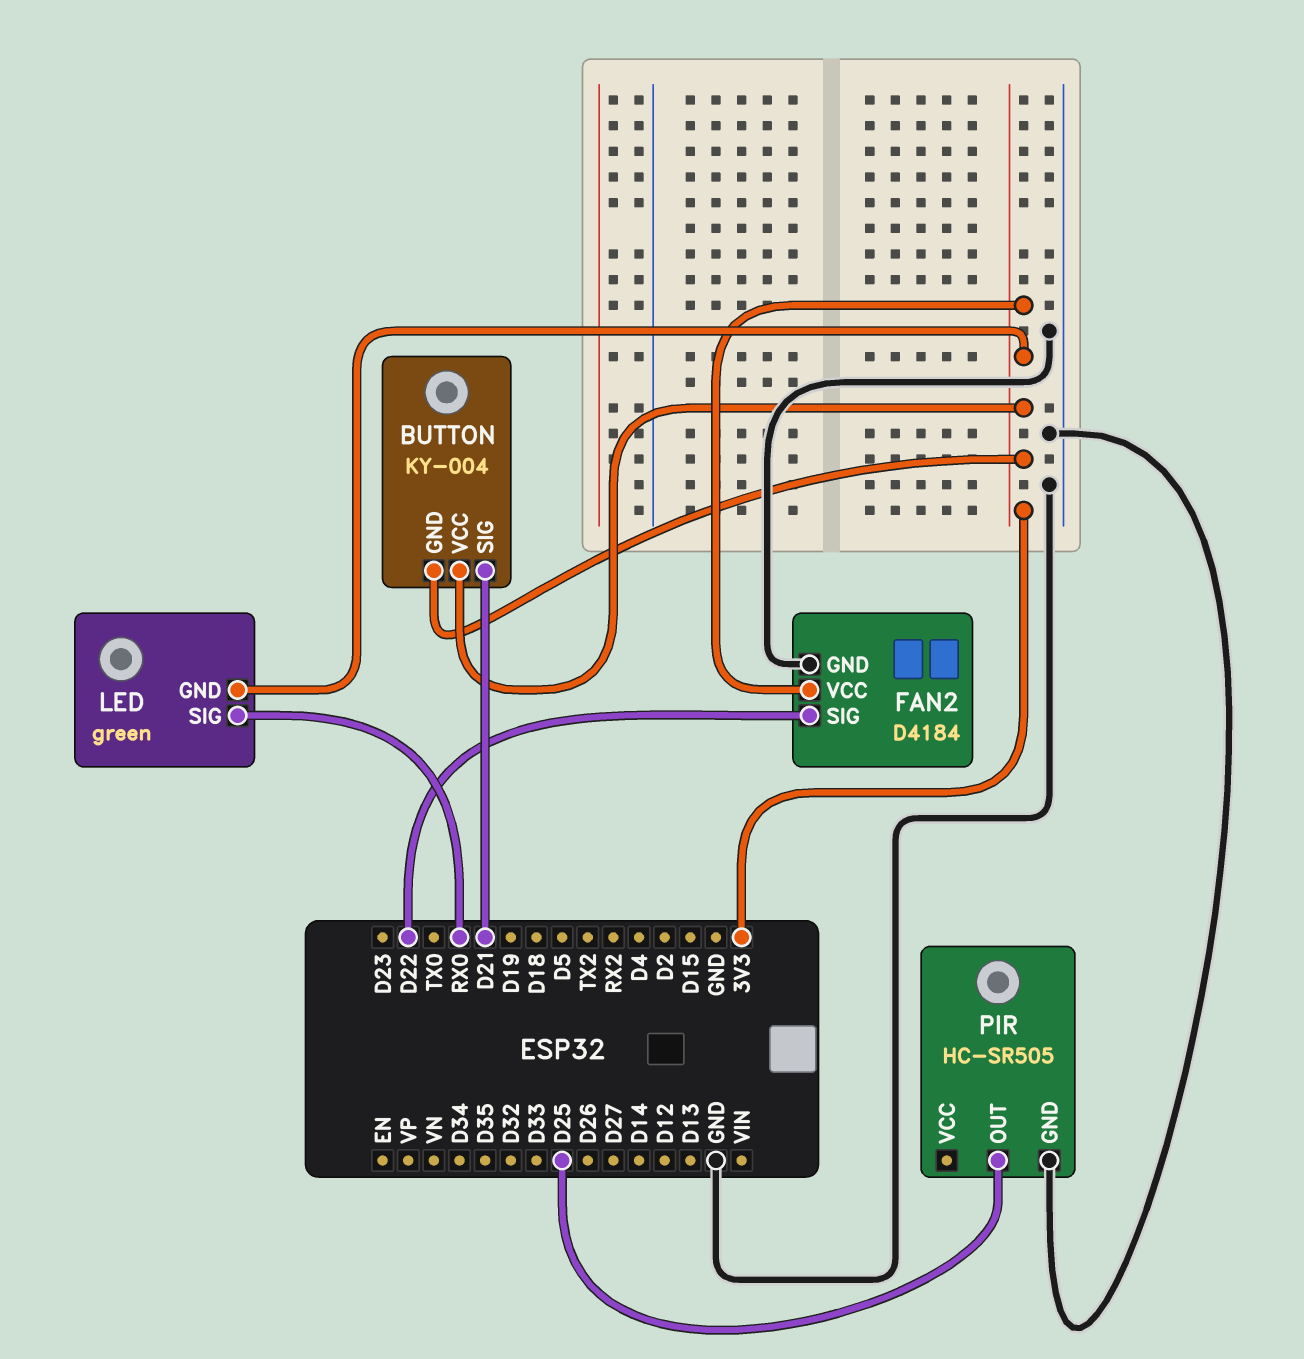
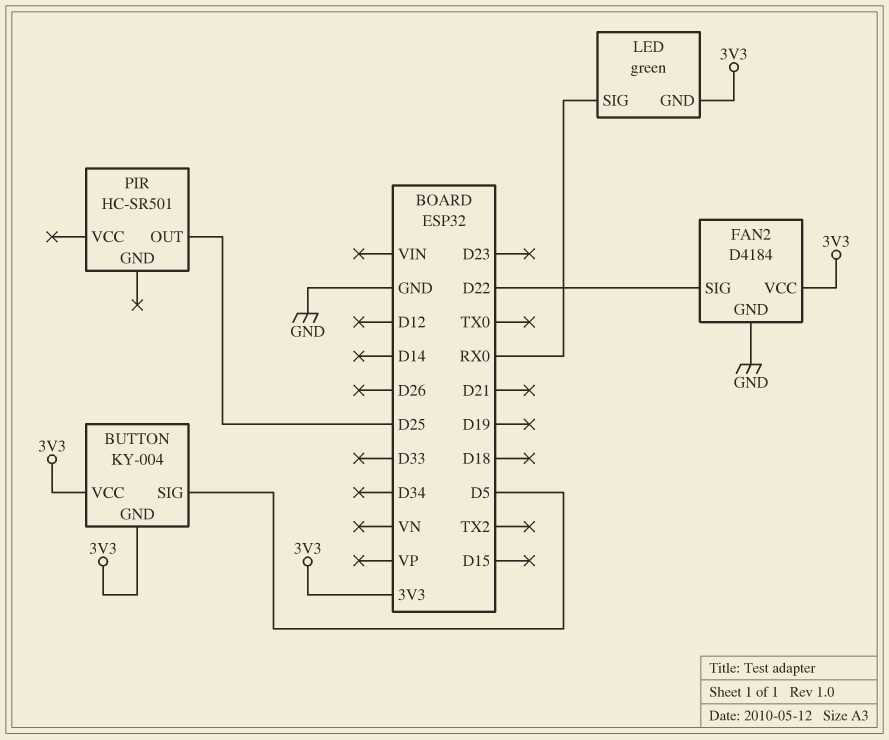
BUTTON pin SIG: D21 -> D5
PIR: HC-SR505 -> HC-SR501
PIR pin GND: GND -> none

